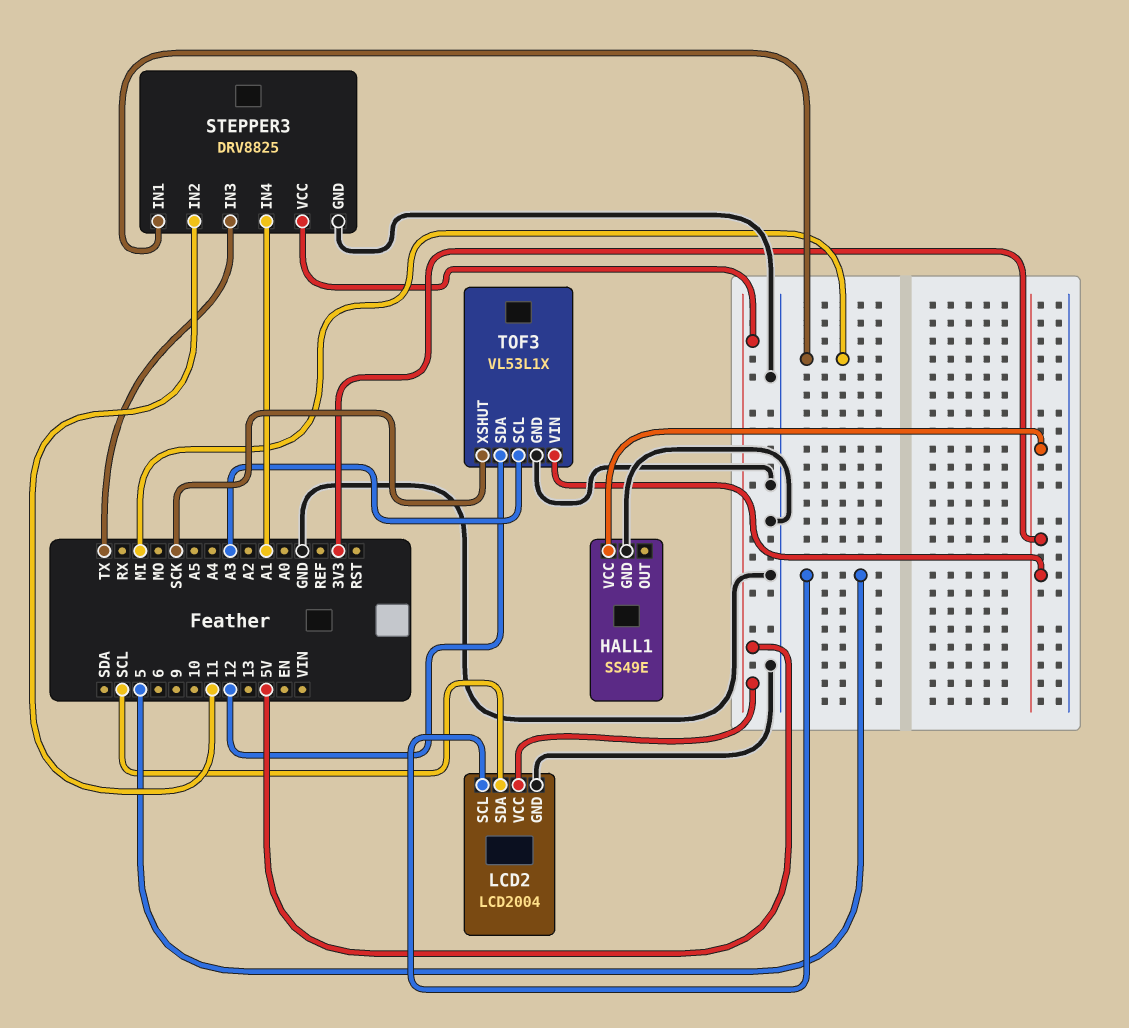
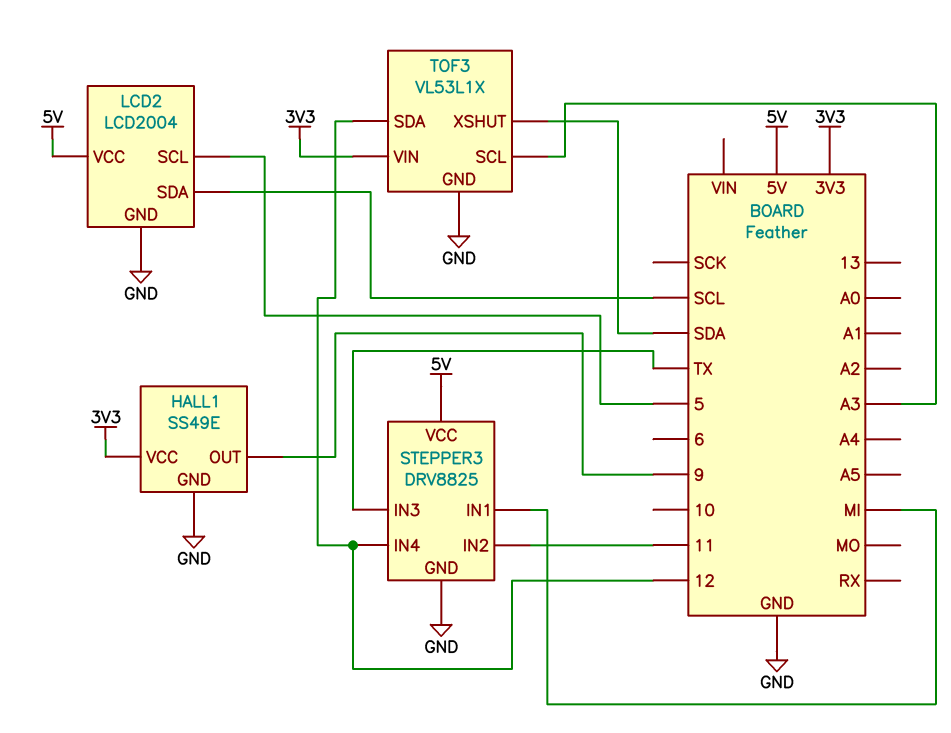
HALL1 pin OUT: none -> 9
STEPPER3 pin IN4: A1 -> 12
TOF3 pin XSHUT: SCK -> SDA

